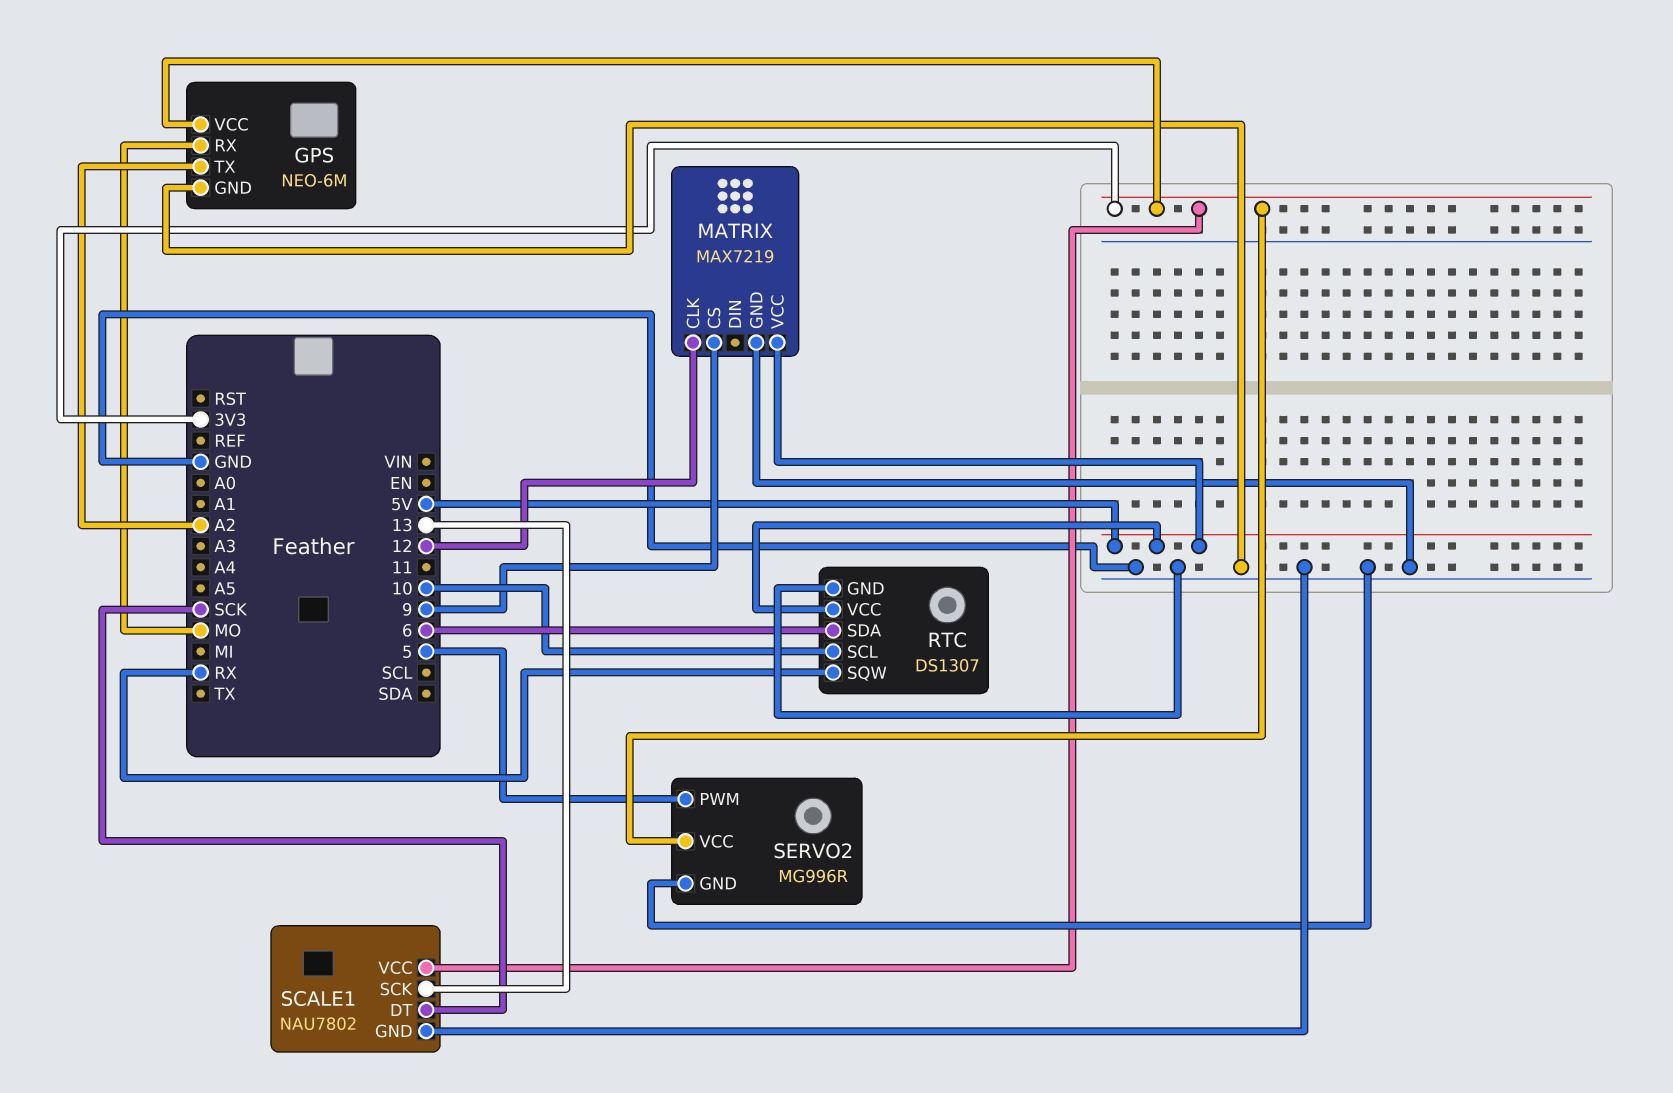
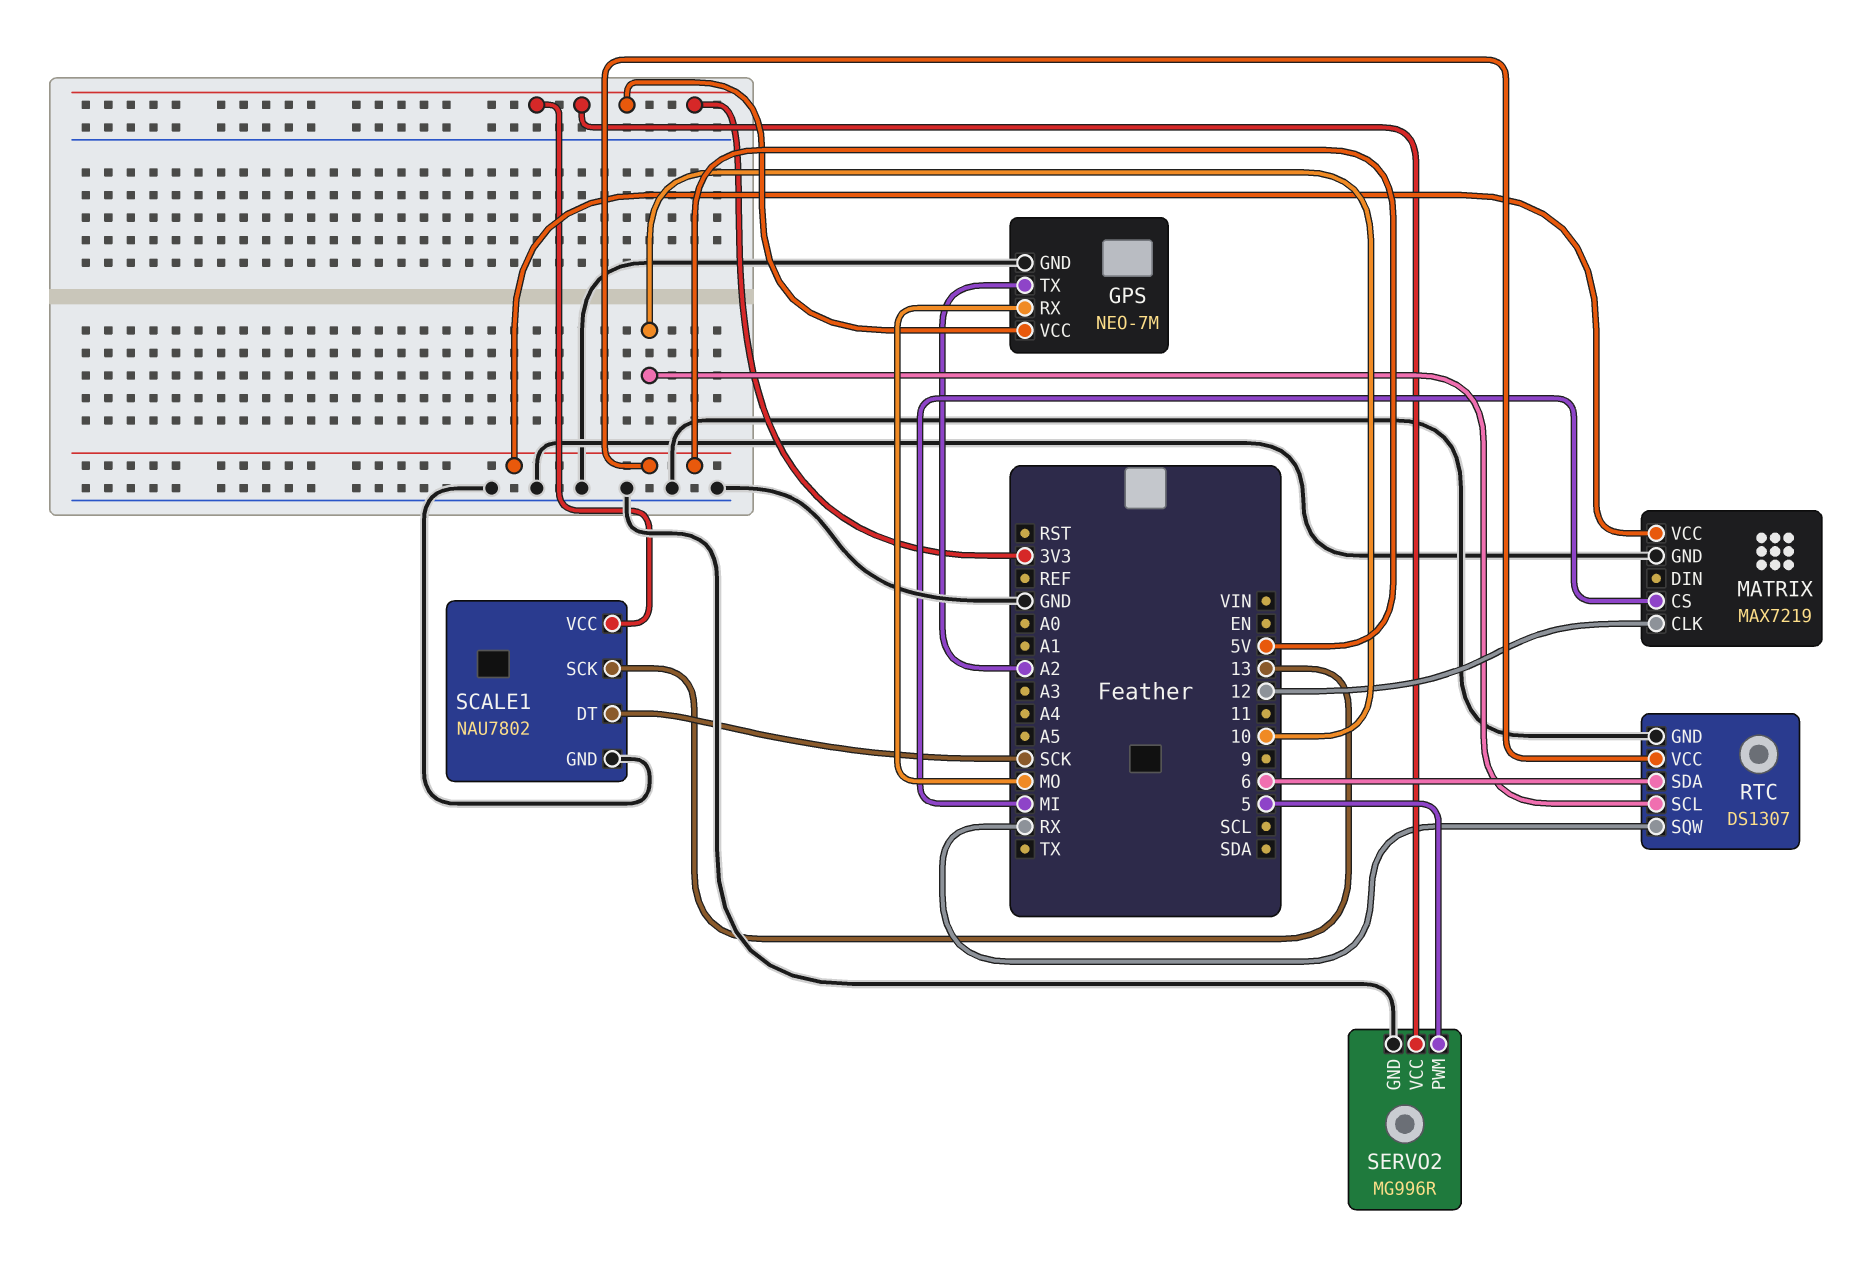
GPS: NEO-6M -> NEO-7M
MATRIX pin CS: 9 -> MI

